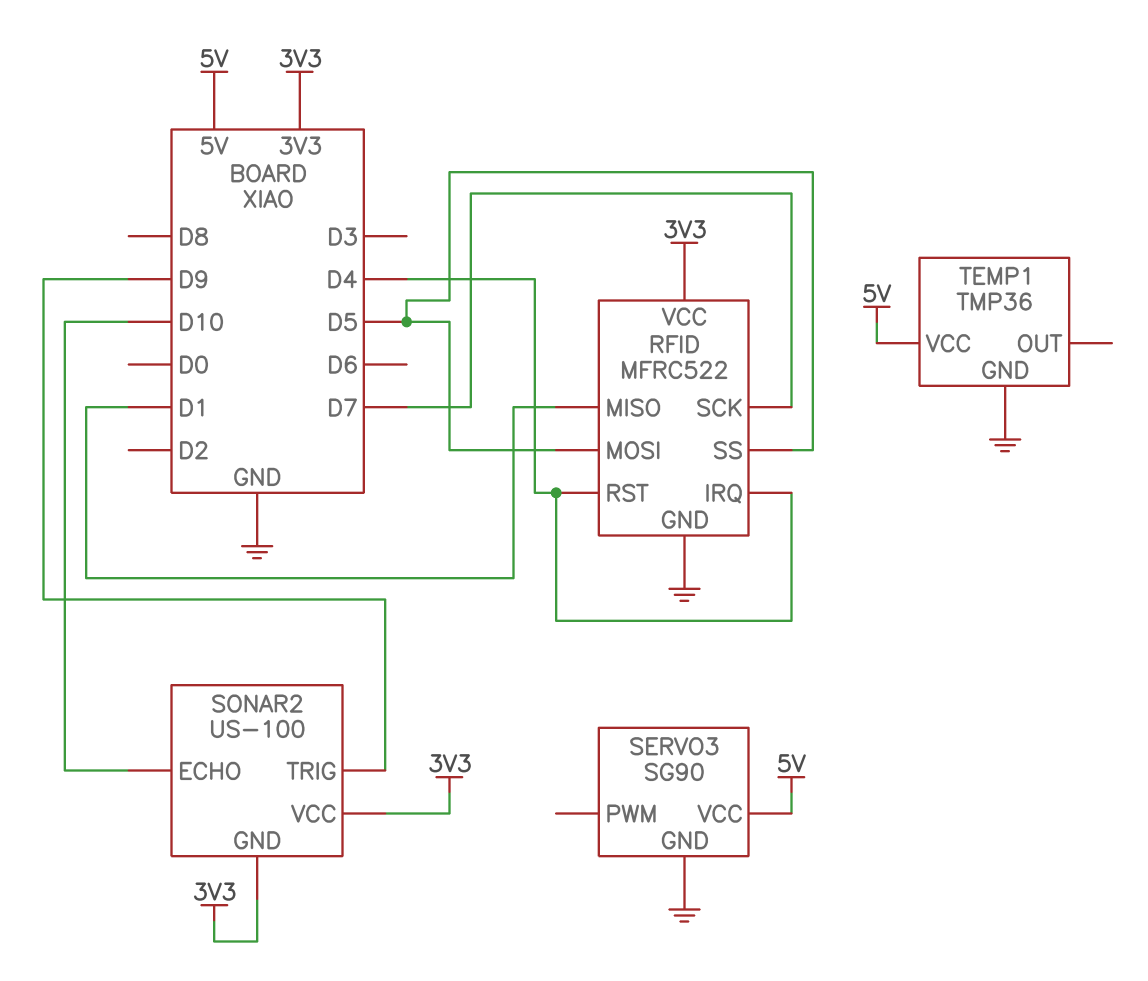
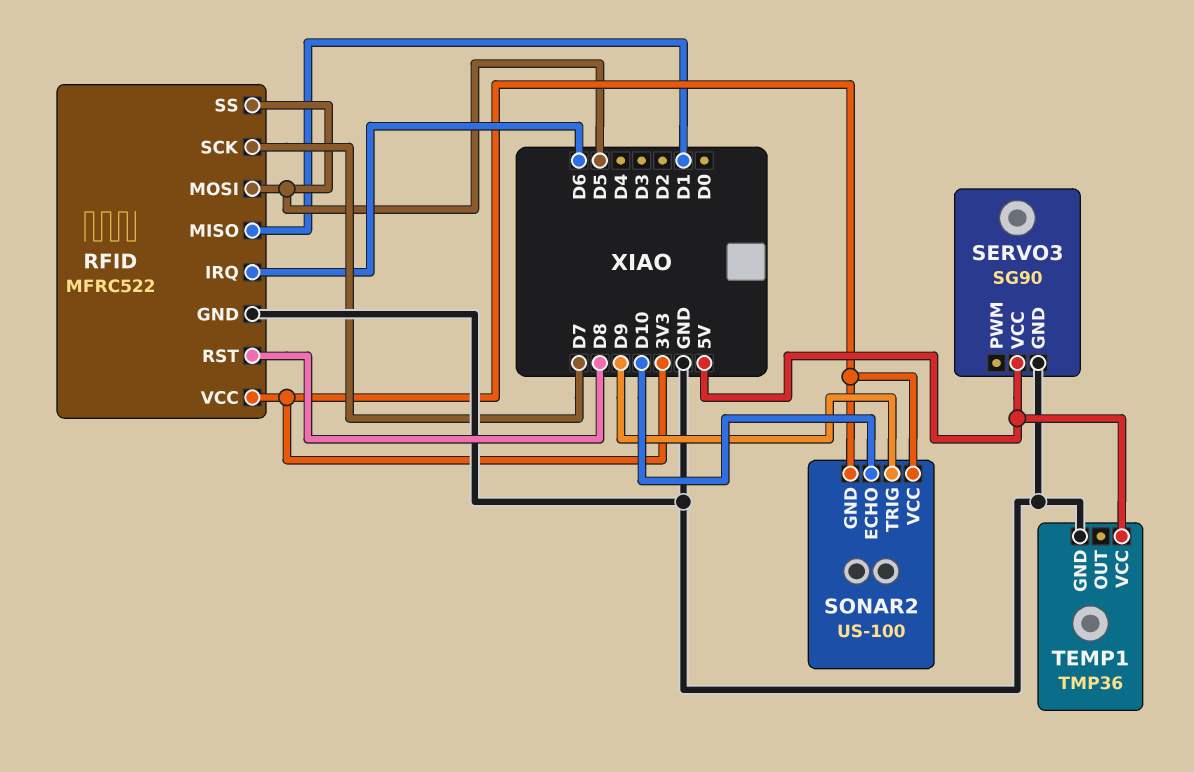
RFID pin IRQ: D4 -> D6
RFID pin RST: D4 -> D8

